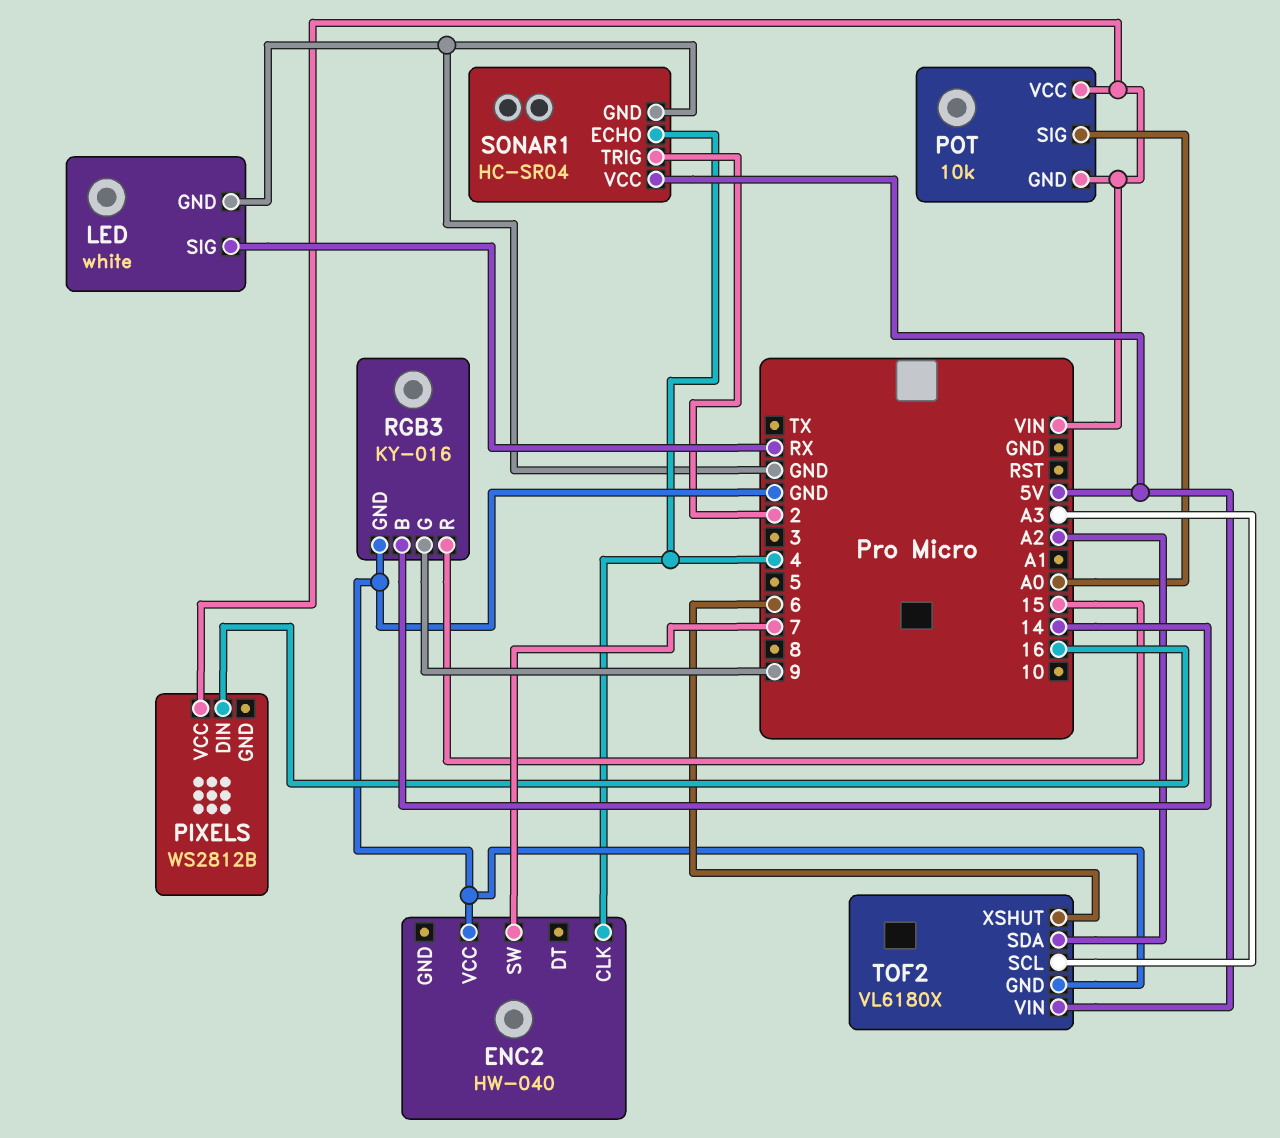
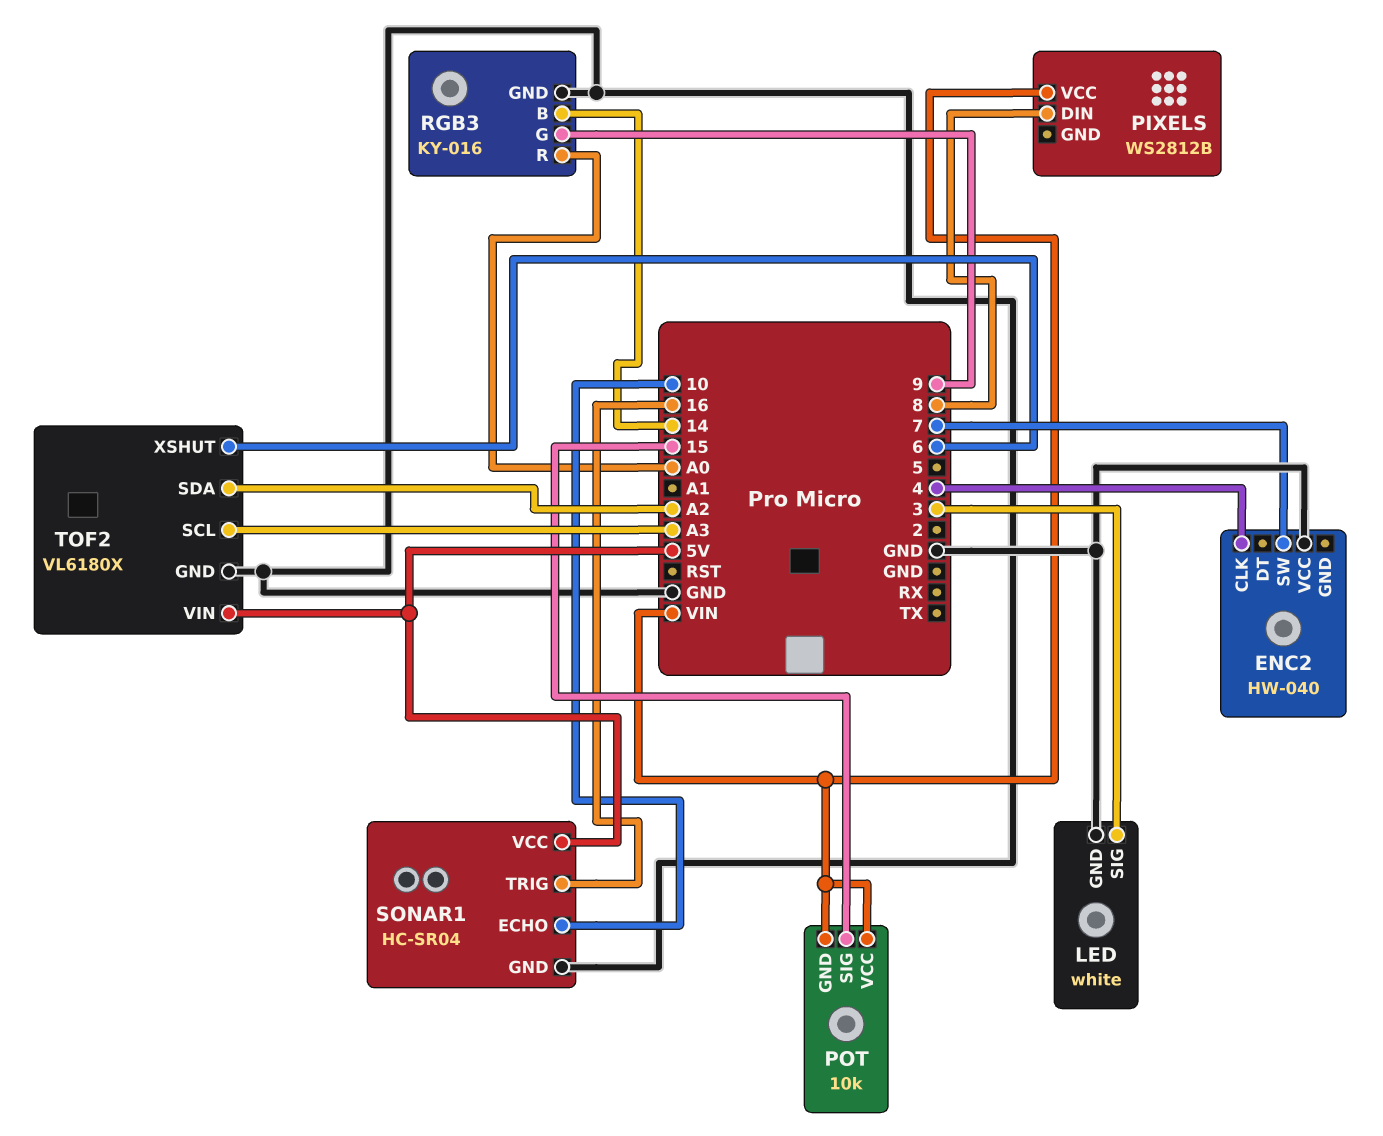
LED pin SIG: RX -> 3
PIXELS pin DIN: 16 -> 8
POT pin SIG: A0 -> 15
RGB3 pin R: 15 -> A0
SONAR1 pin ECHO: 4 -> 10
SONAR1 pin TRIG: 2 -> 16

